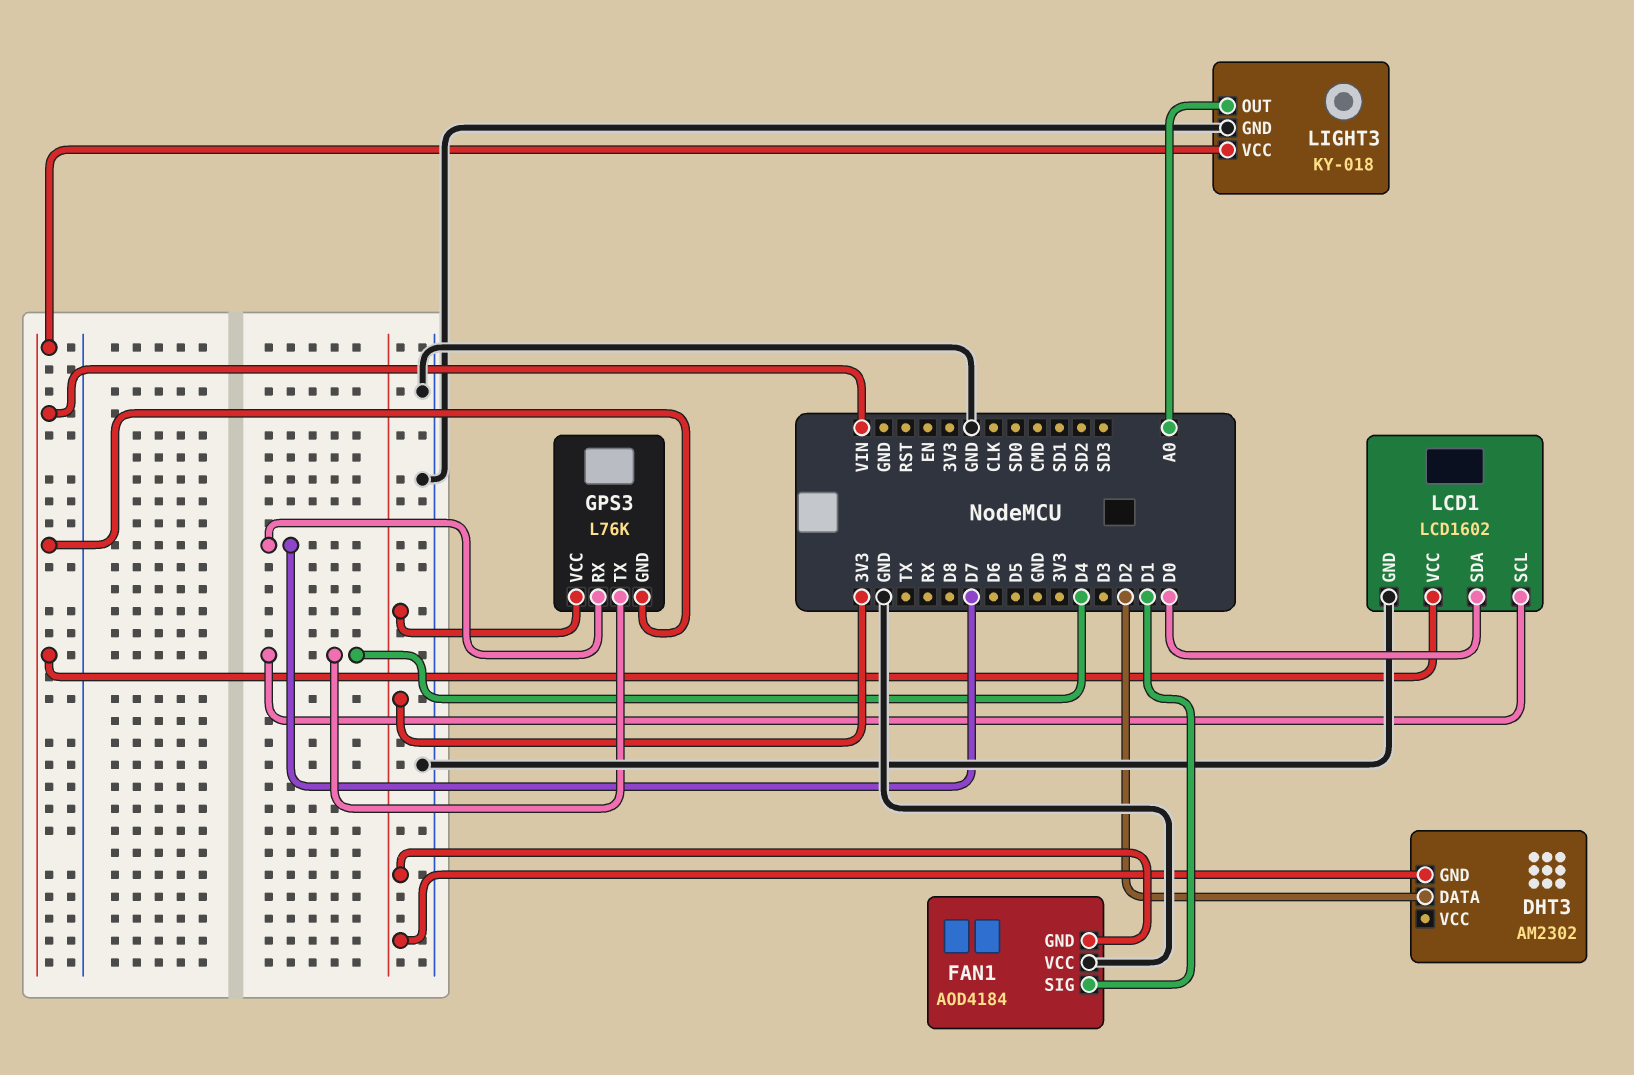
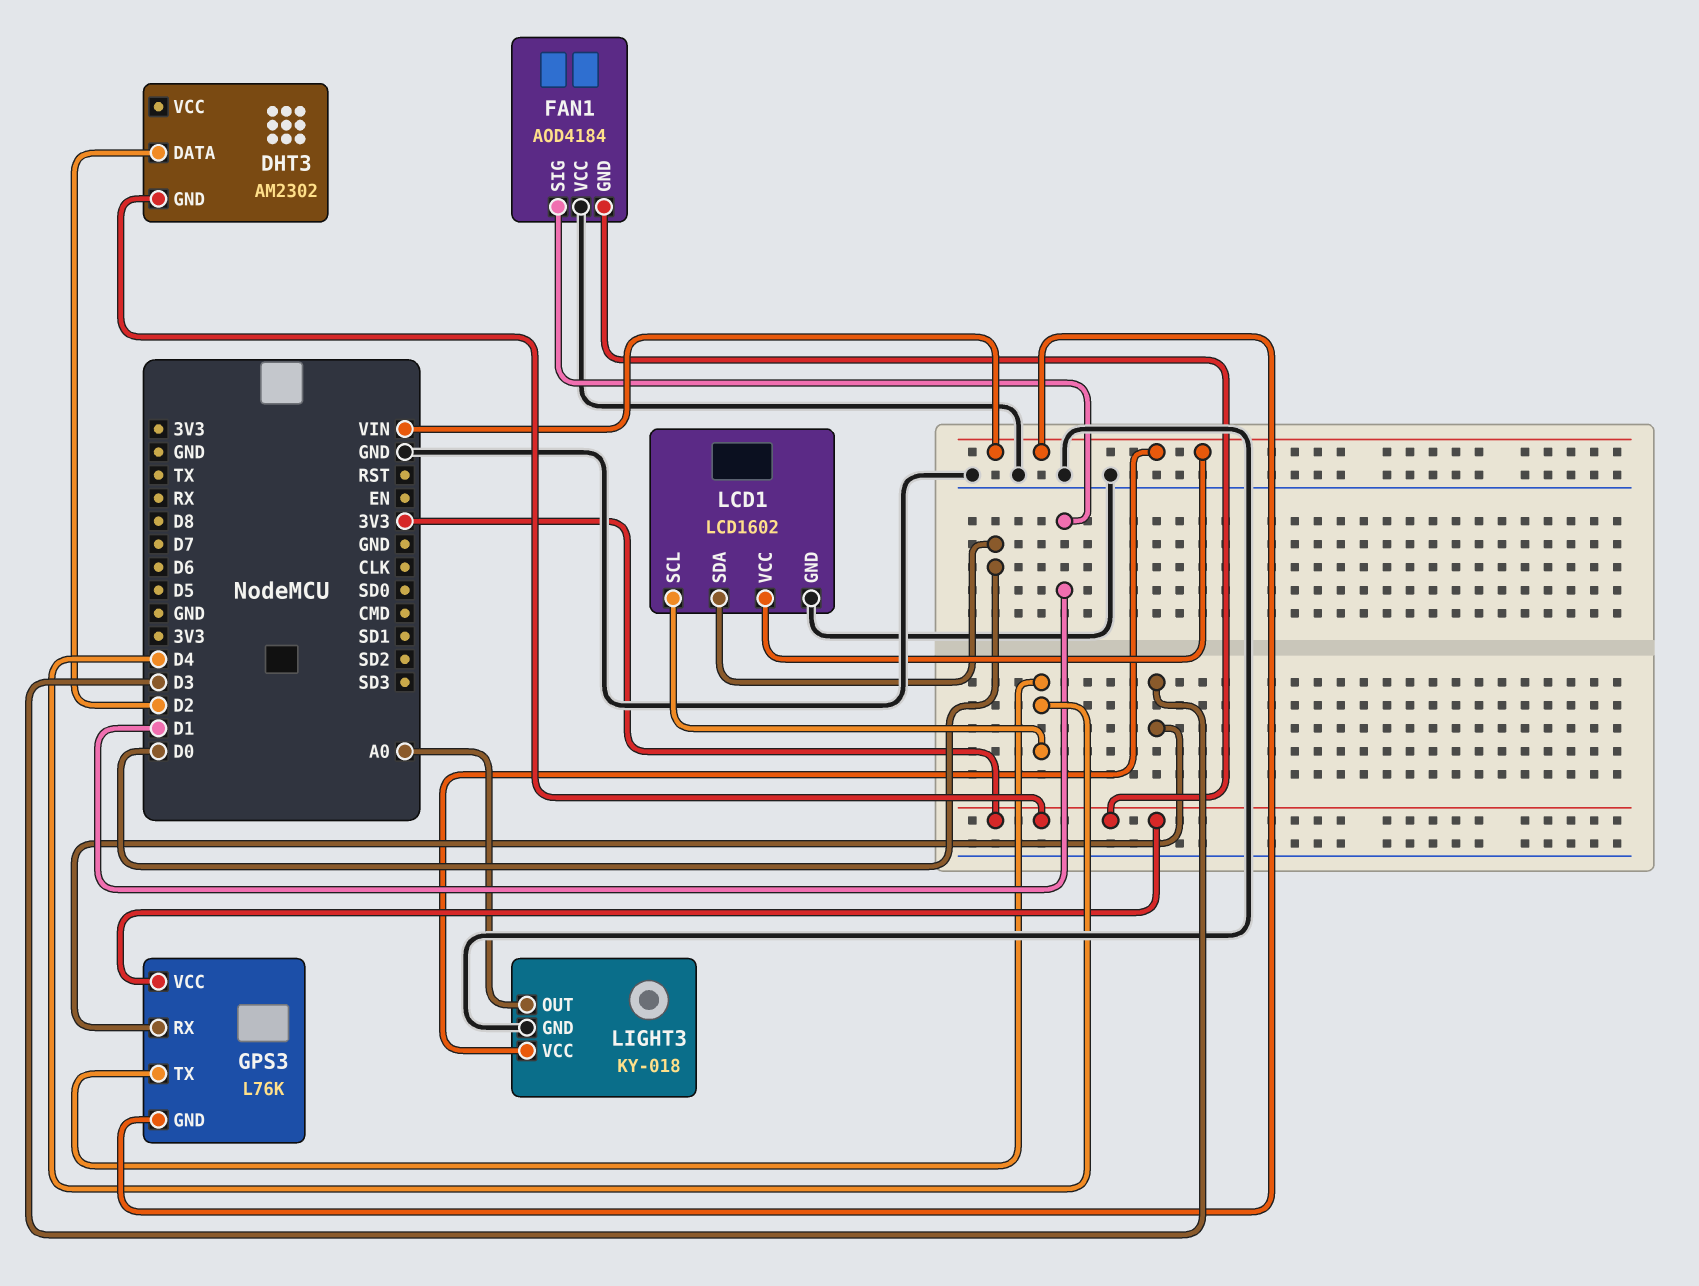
GPS3 pin RX: D7 -> D3

